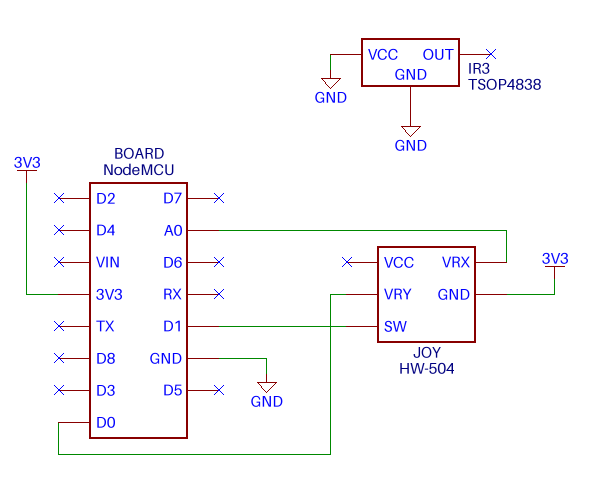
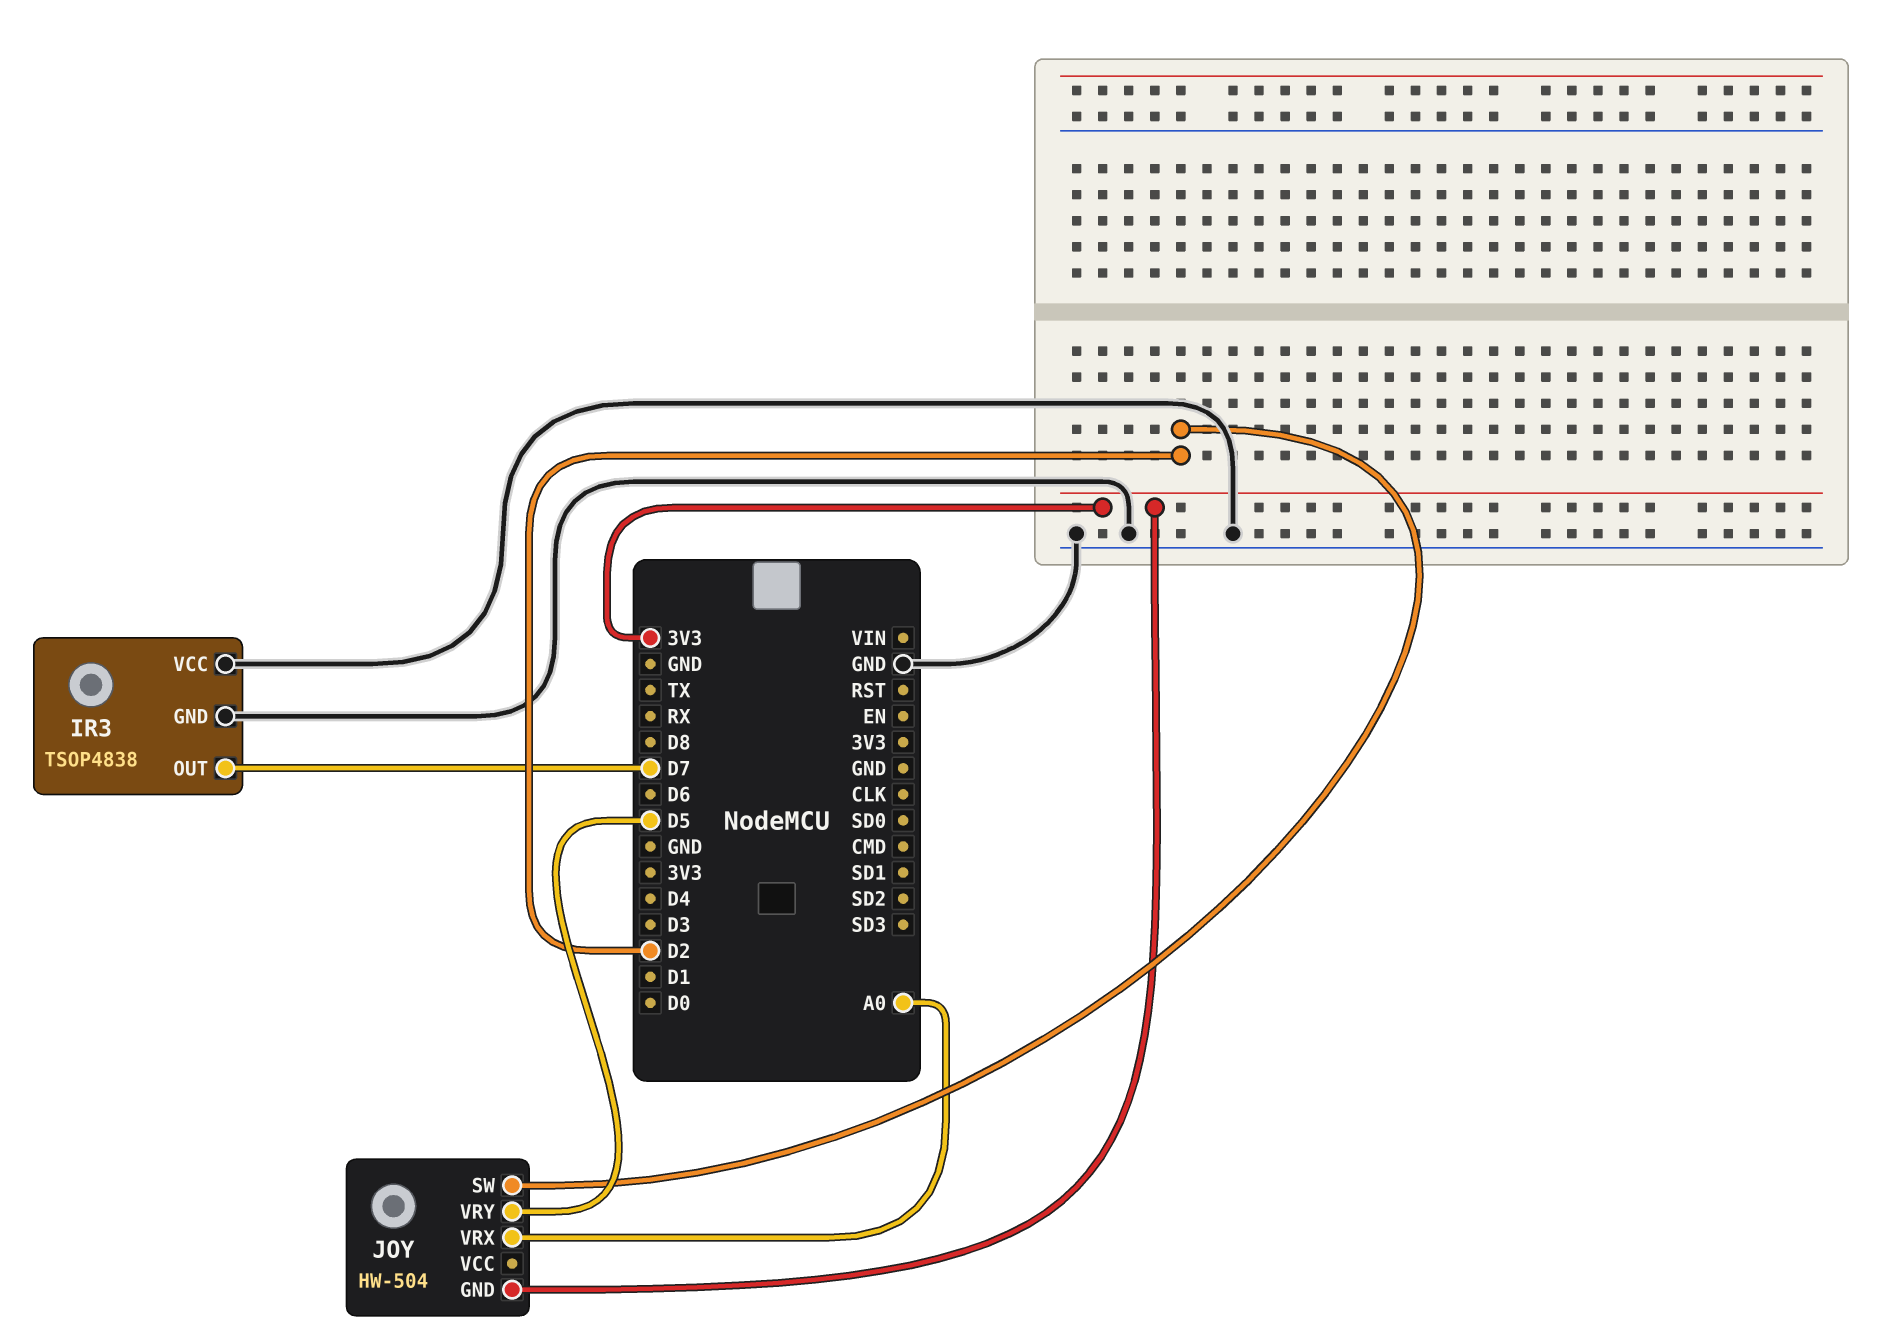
IR3 pin OUT: none -> D7
JOY pin SW: D1 -> D2
JOY pin VRY: D0 -> D5

